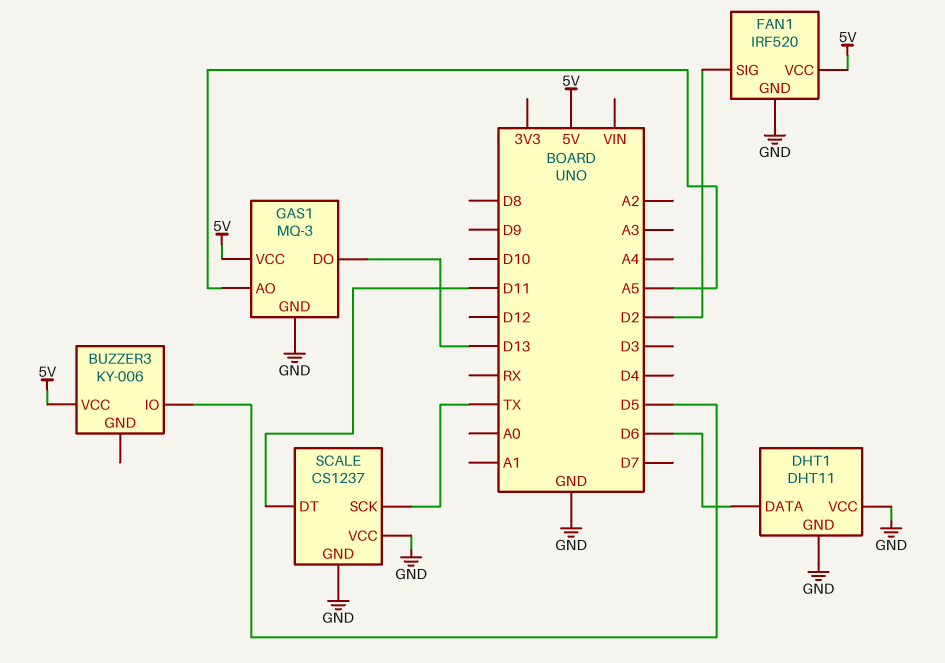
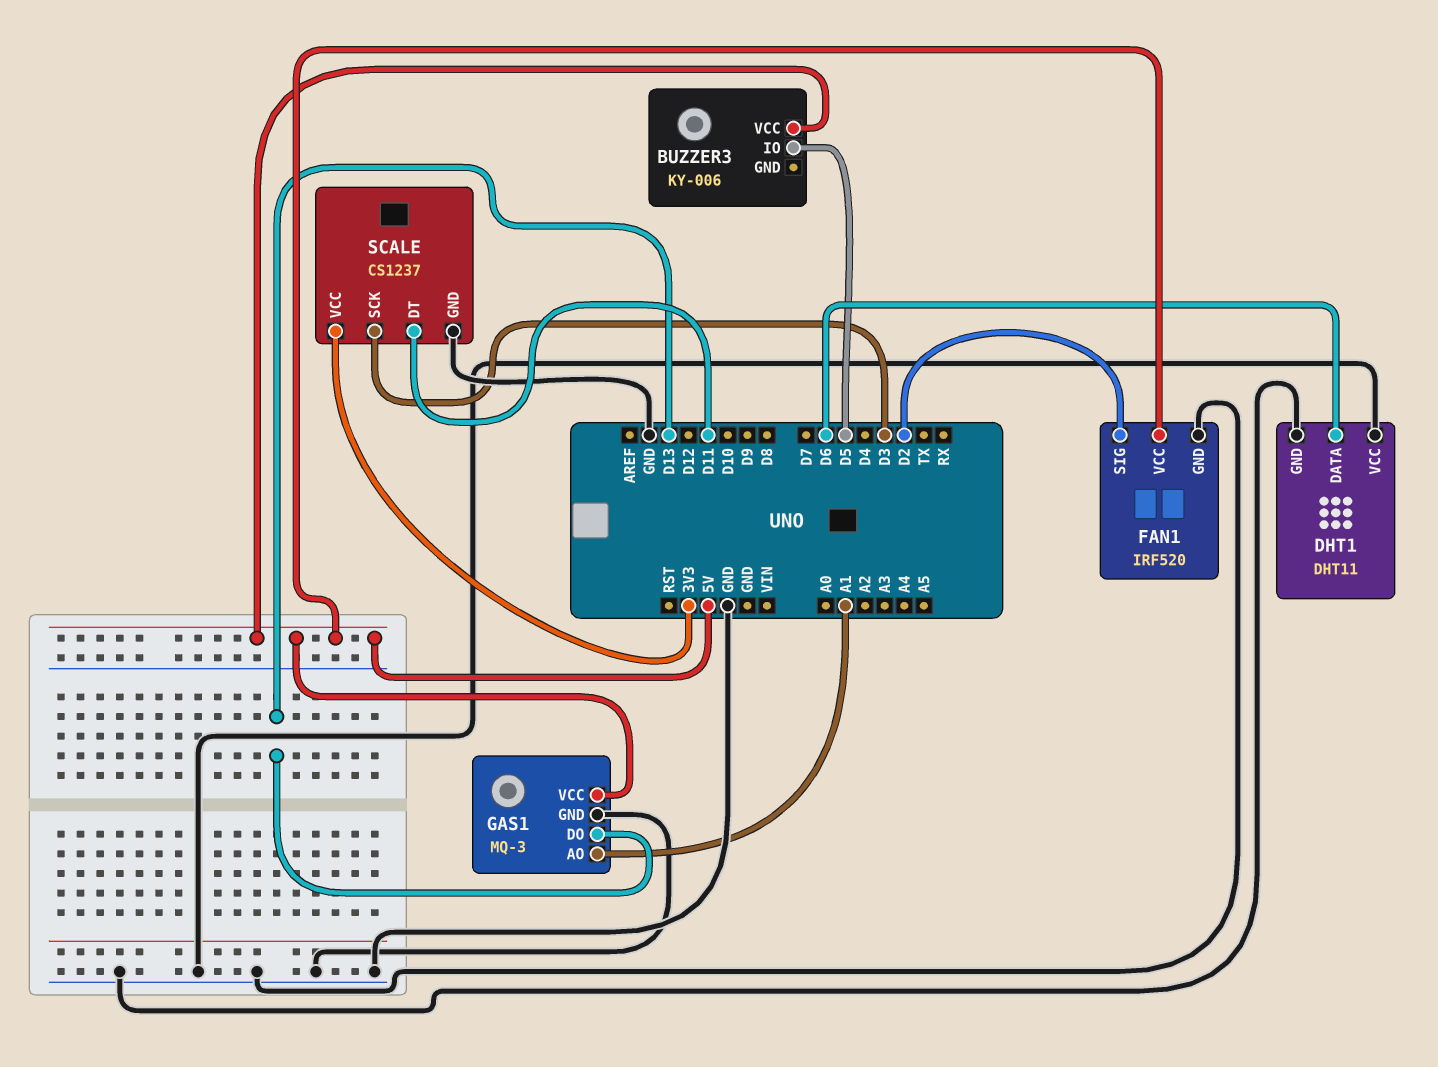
GAS1 pin AO: A5 -> A1
SCALE pin SCK: TX -> D3
SCALE pin VCC: GND -> 3V3

